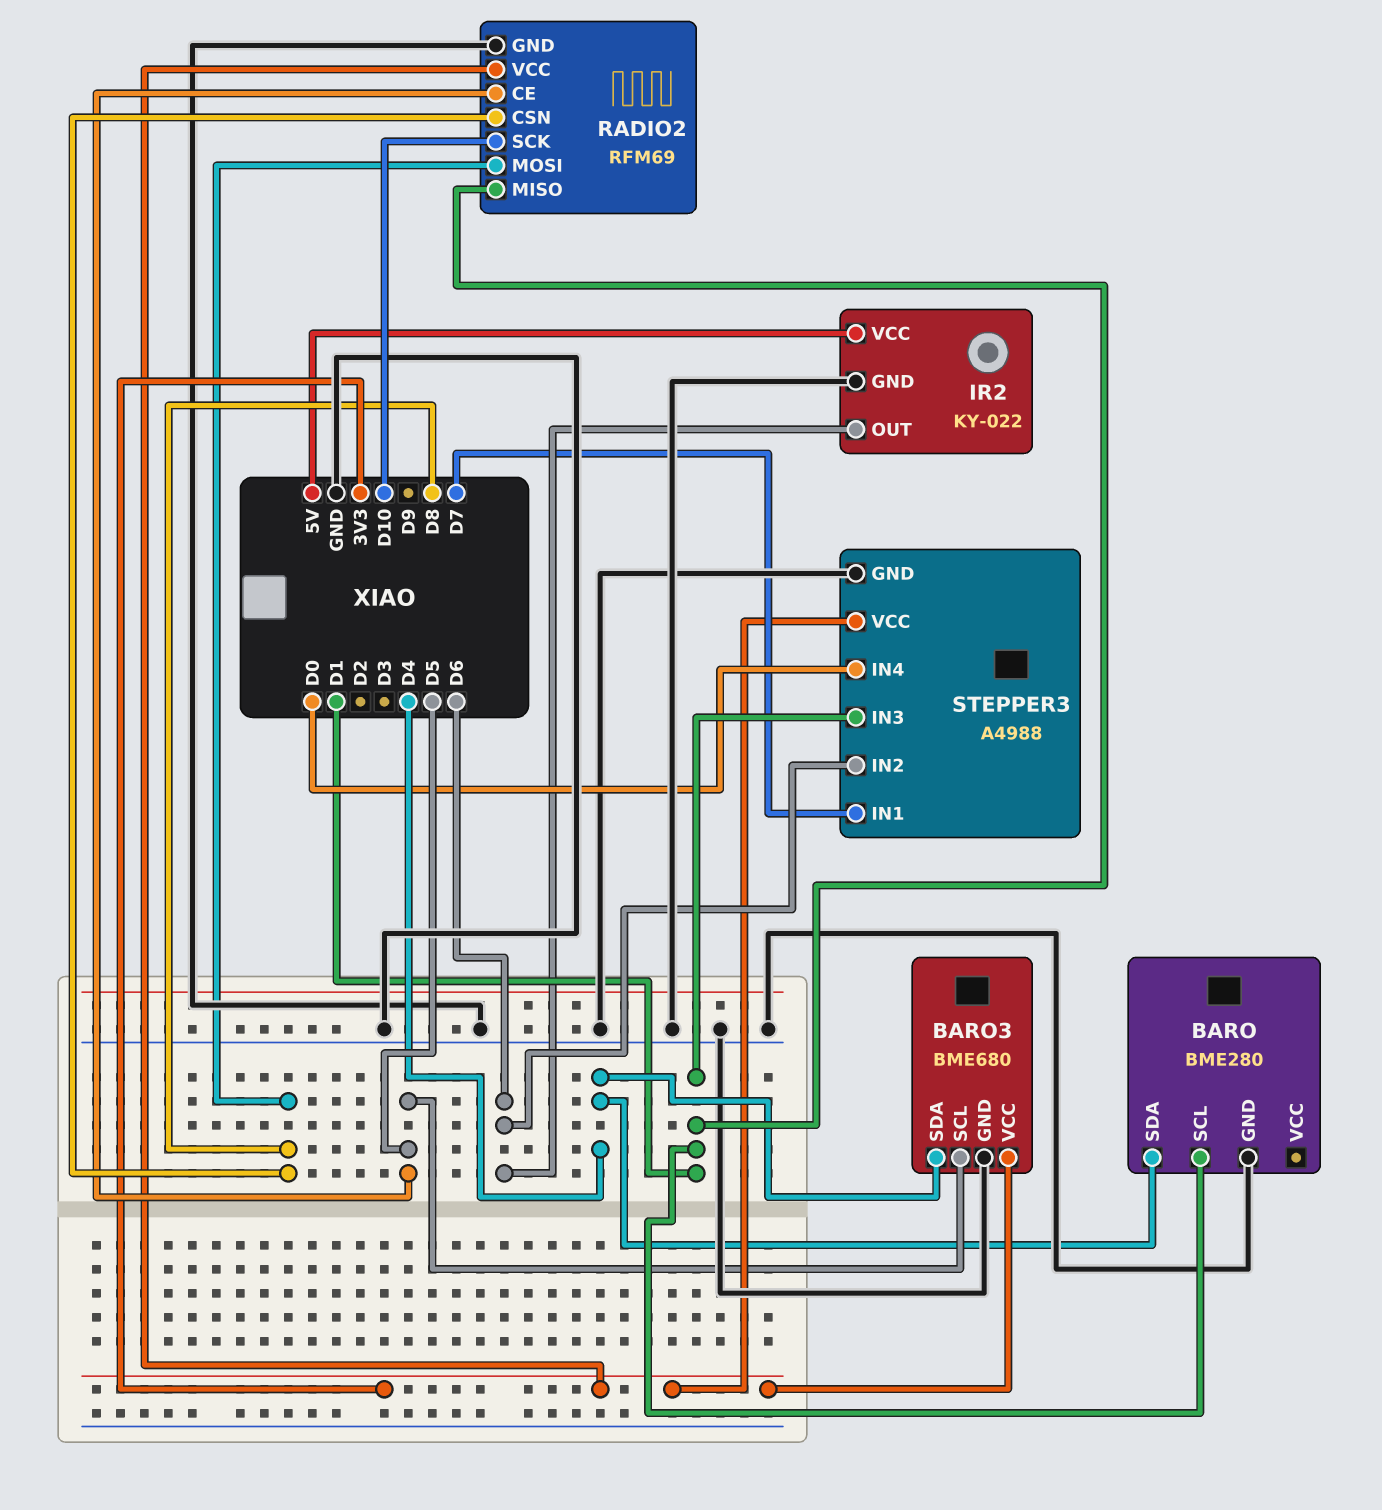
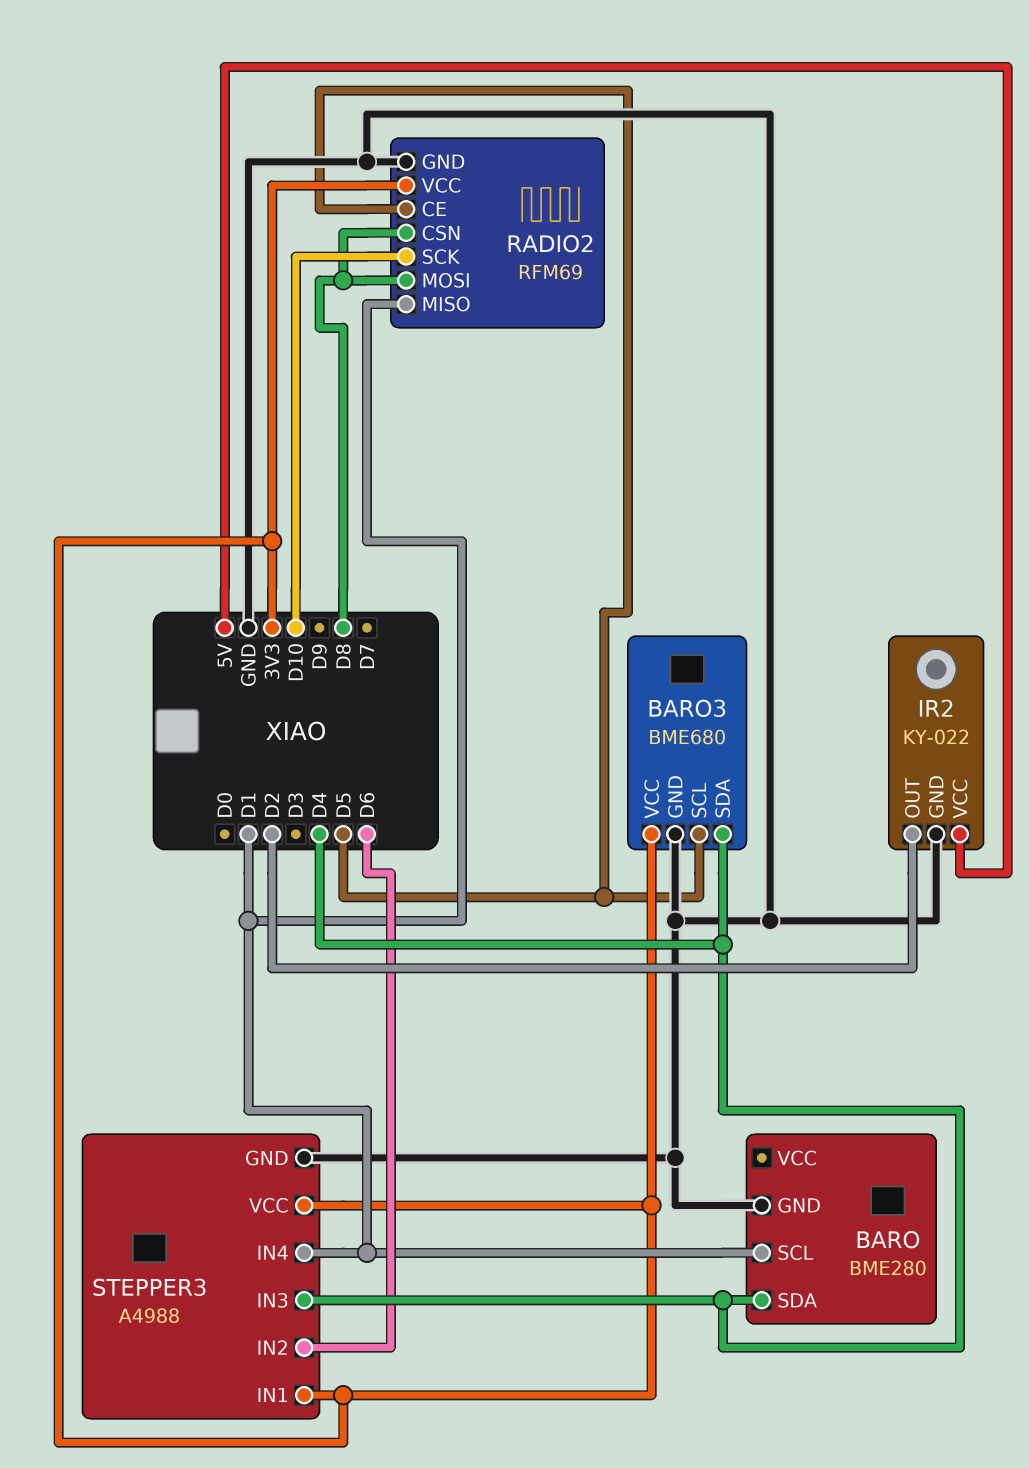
IR2 pin OUT: D6 -> D2
STEPPER3 pin IN1: D7 -> 3V3
STEPPER3 pin IN3: D1 -> D4
STEPPER3 pin IN4: D0 -> D1

